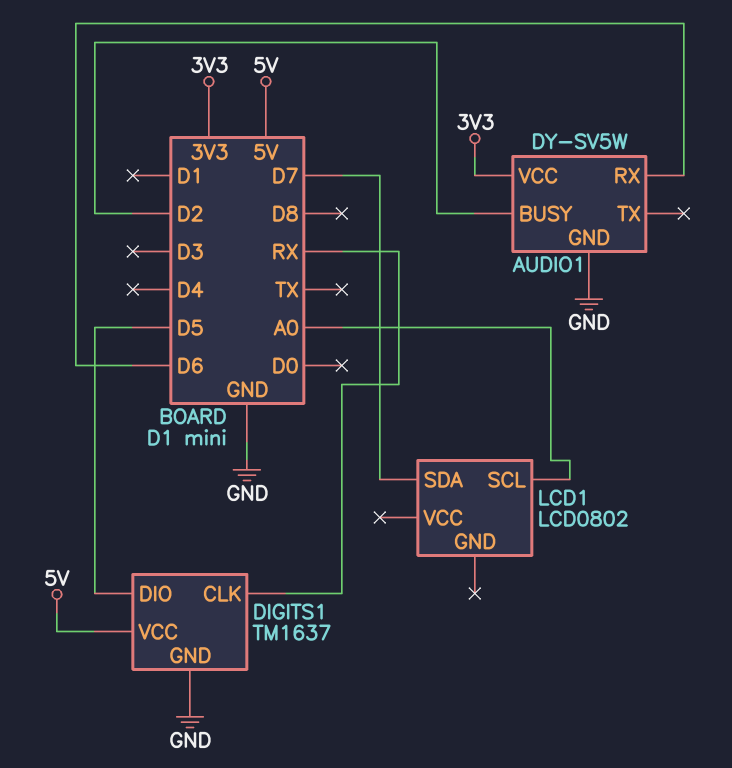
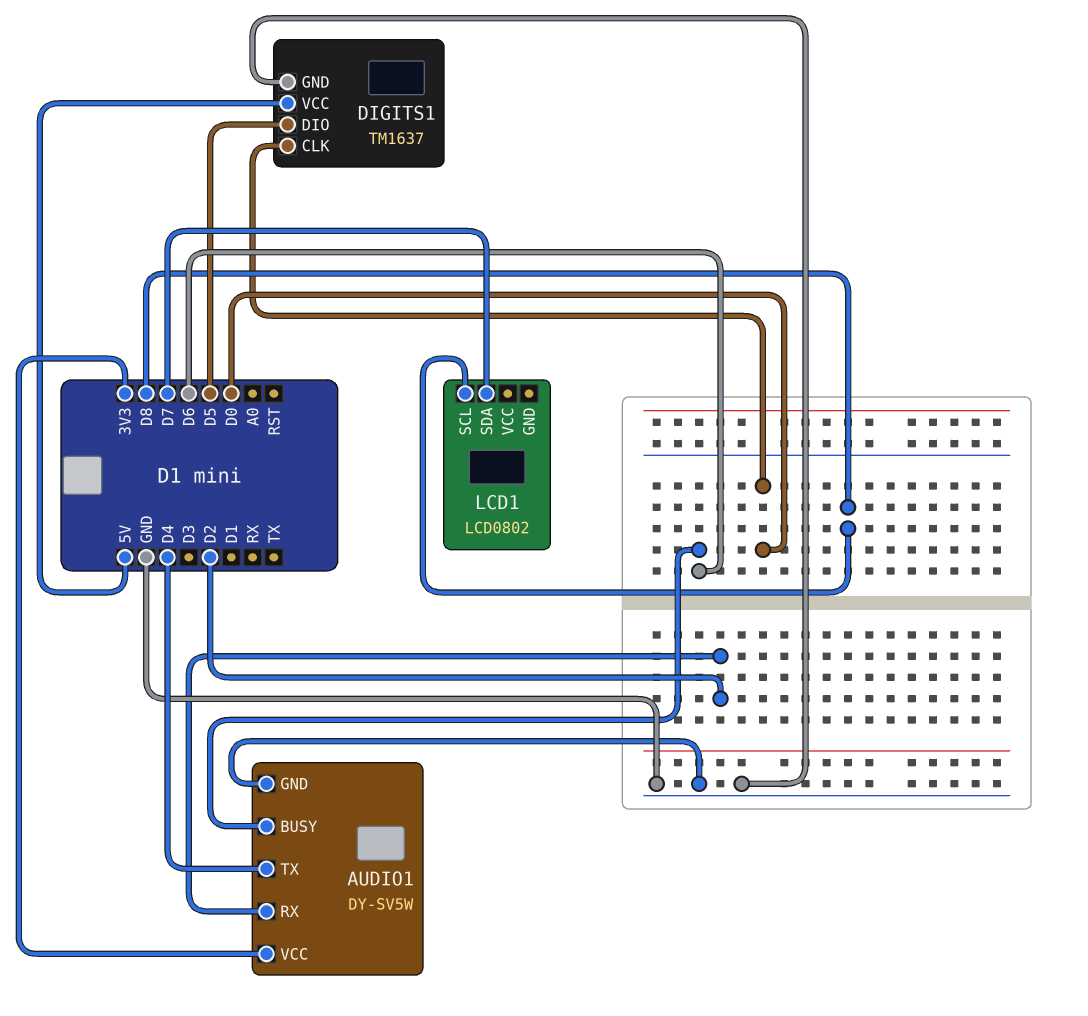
AUDIO1 pin BUSY: D2 -> D6
AUDIO1 pin RX: D6 -> D2
AUDIO1 pin TX: none -> D4
DIGITS1 pin CLK: RX -> D0
LCD1 pin SCL: A0 -> D8

